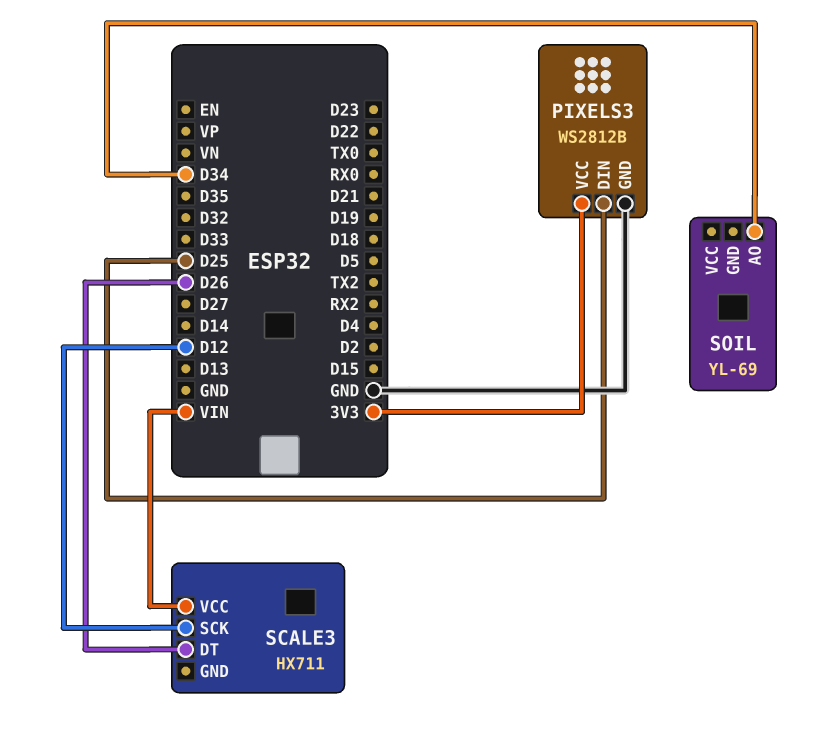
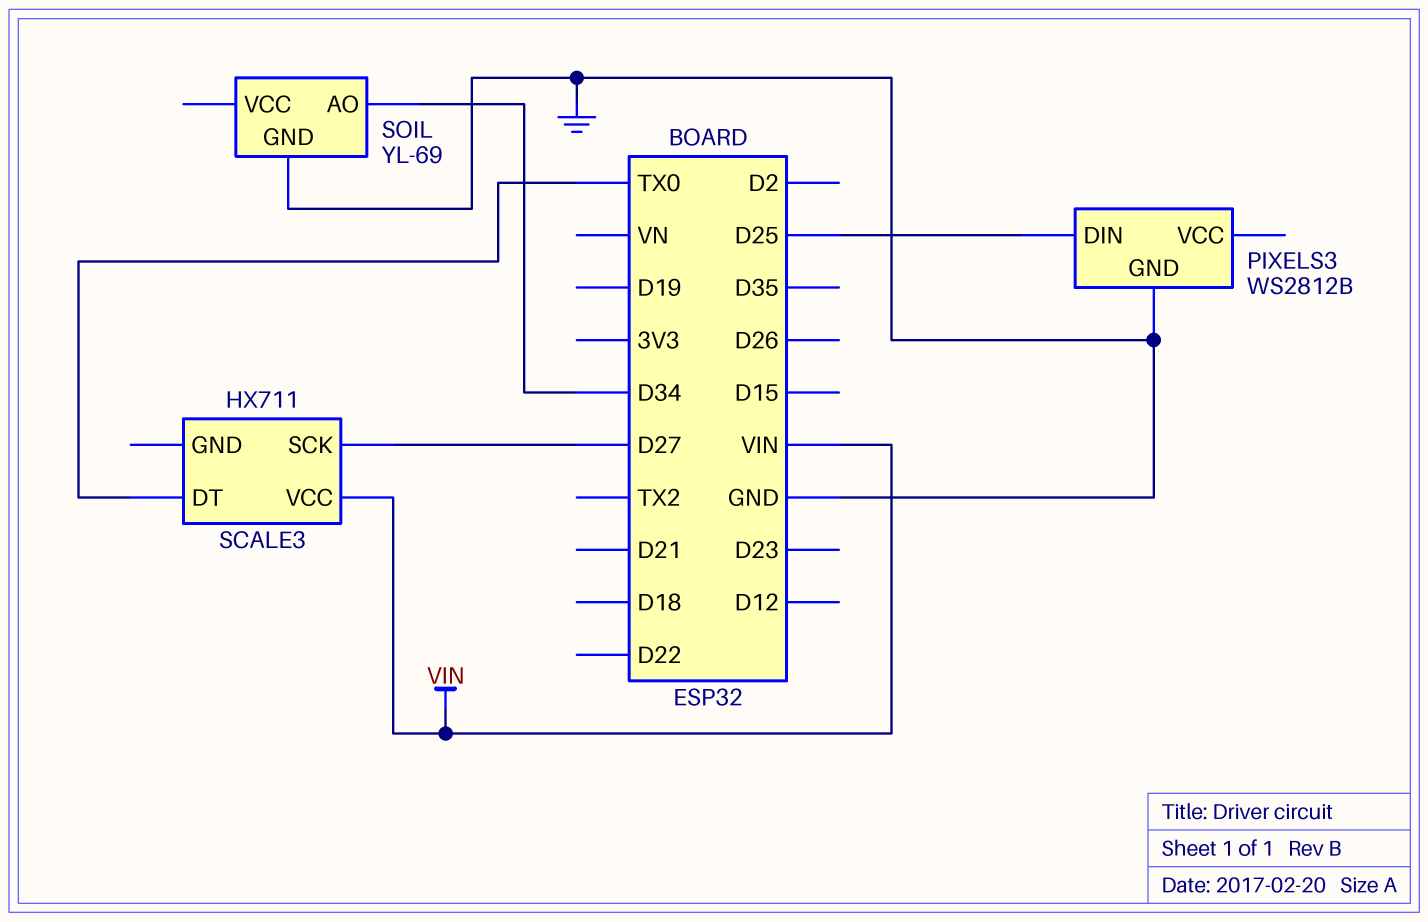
PIXELS3 pin VCC: 3V3 -> none
SCALE3 pin DT: D26 -> TX0
SCALE3 pin SCK: D12 -> D27
SOIL pin GND: none -> GND

